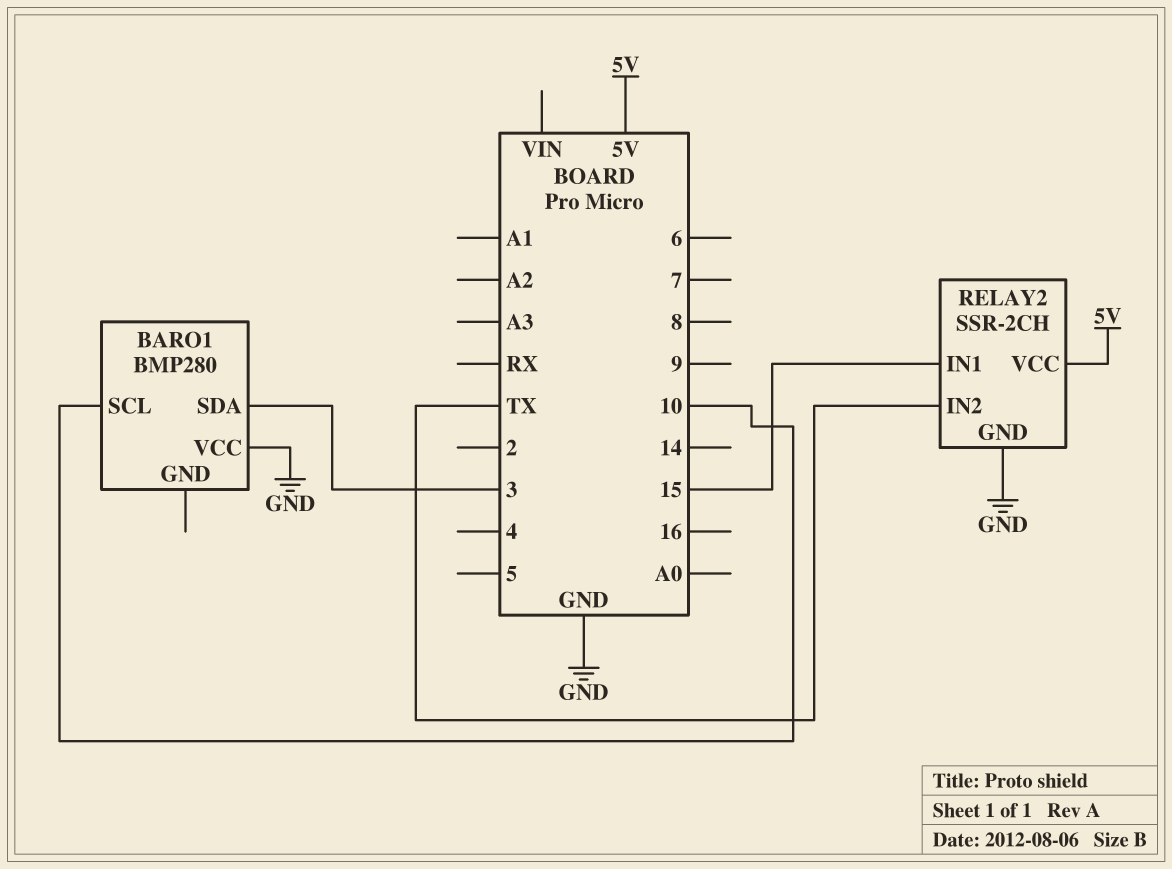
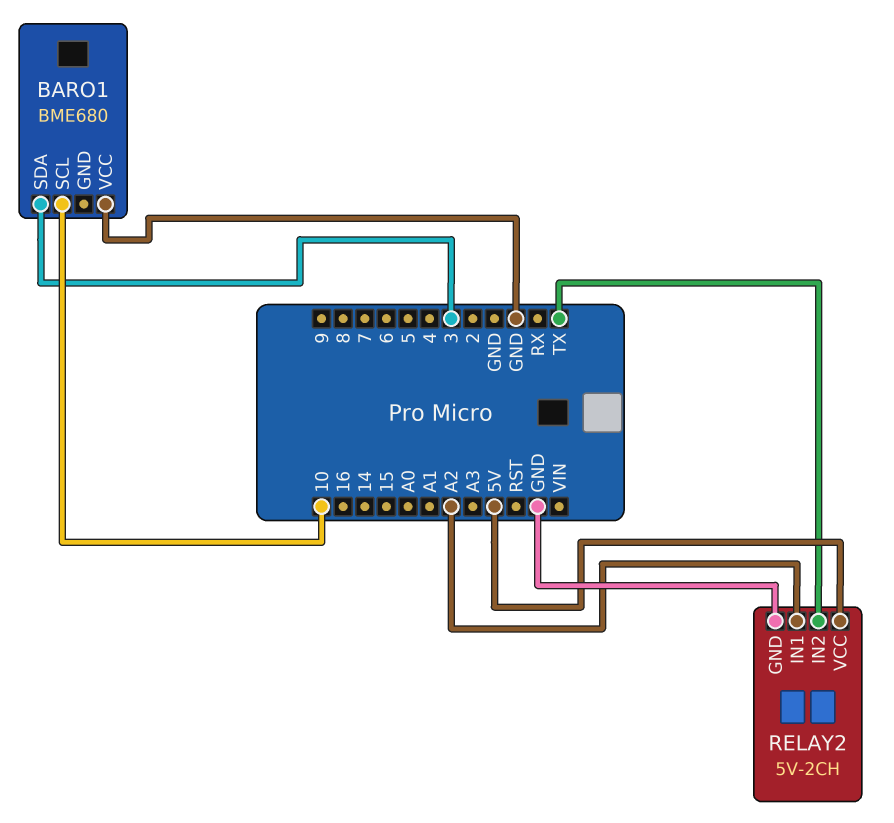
BARO1: BMP280 -> BME680
RELAY2: SSR-2CH -> 5V-2CH
RELAY2 pin IN1: 15 -> A2

